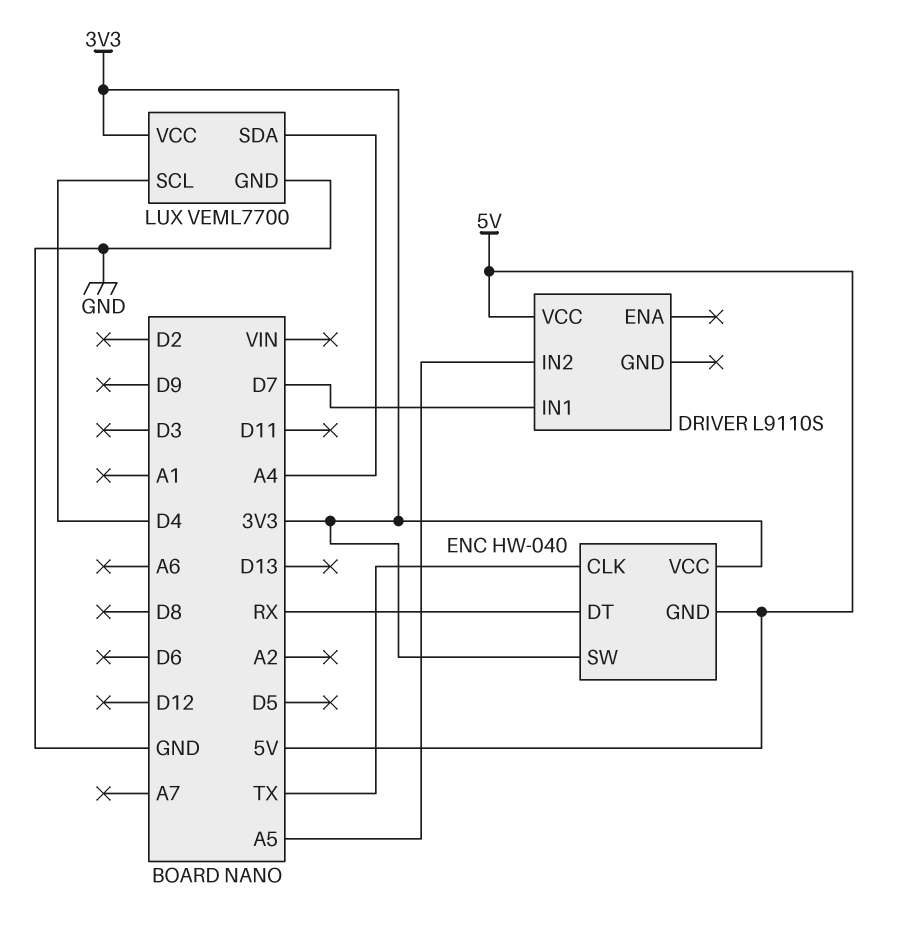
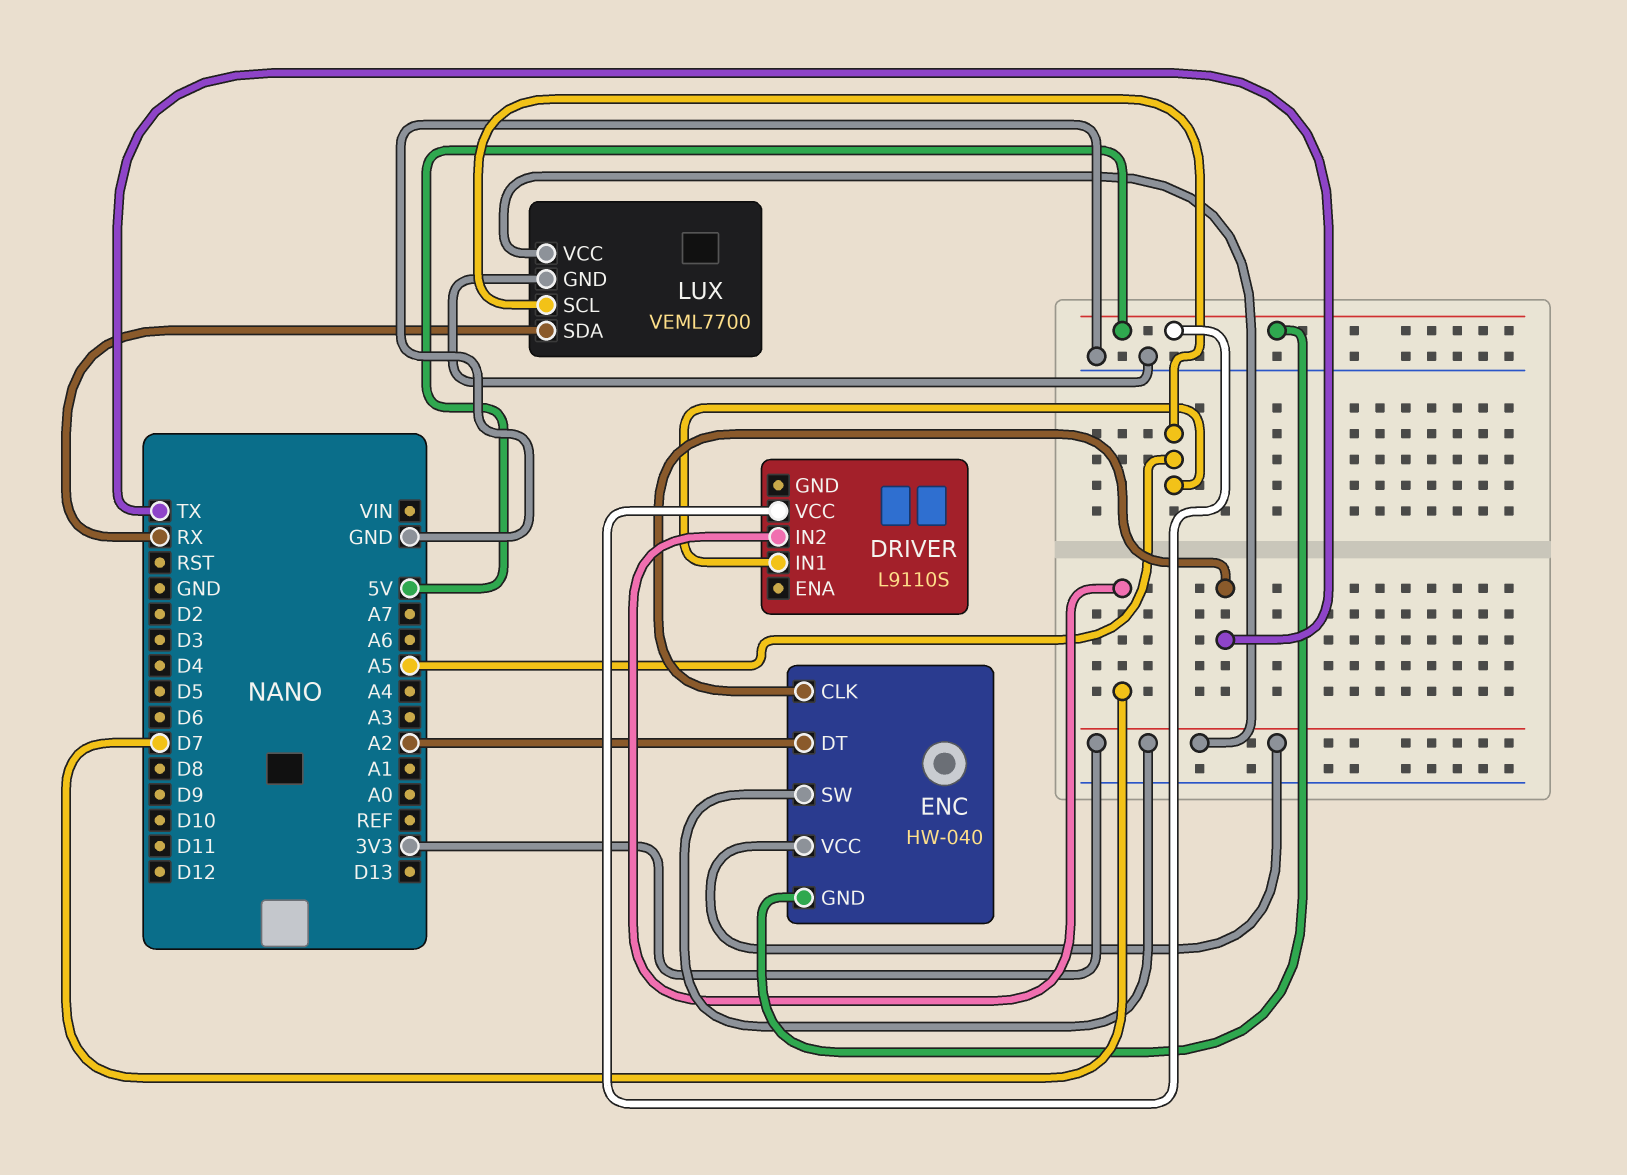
DRIVER pin IN1: D7 -> A5
DRIVER pin IN2: A5 -> D7
ENC pin DT: RX -> A2
LUX pin SCL: D4 -> A5
LUX pin SDA: A4 -> RX

